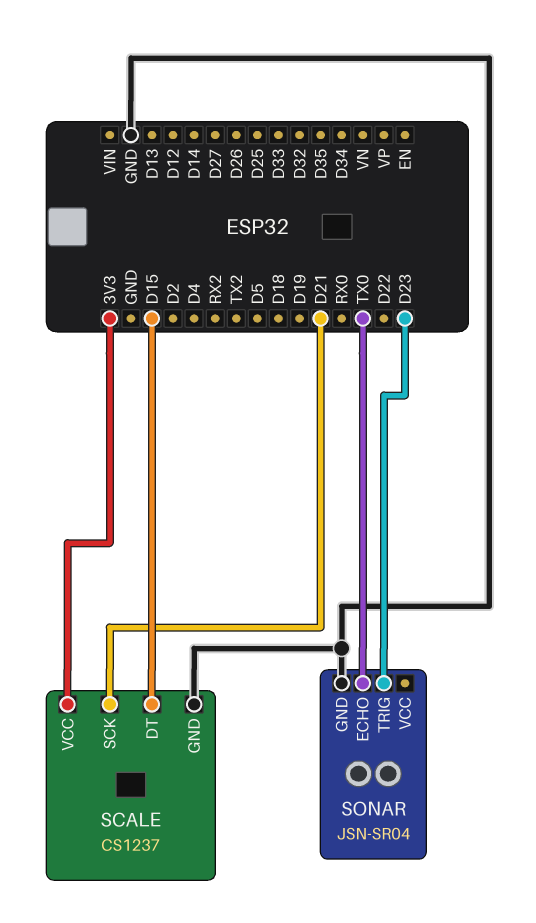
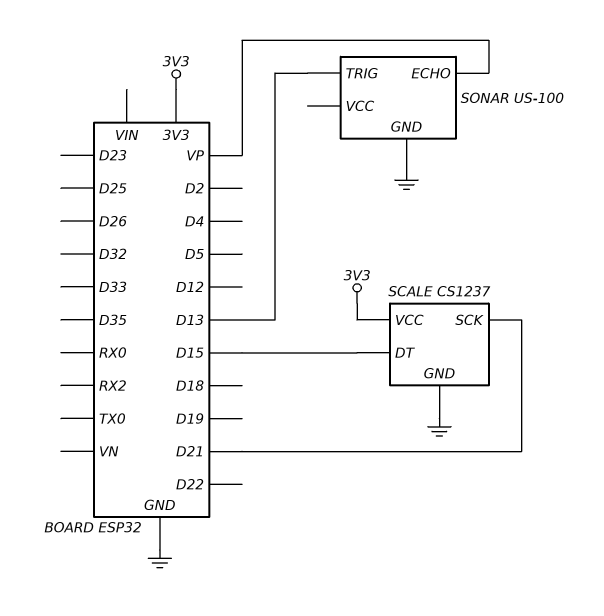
SONAR: JSN-SR04 -> US-100
SONAR pin ECHO: TX0 -> VP
SONAR pin TRIG: D23 -> D13

